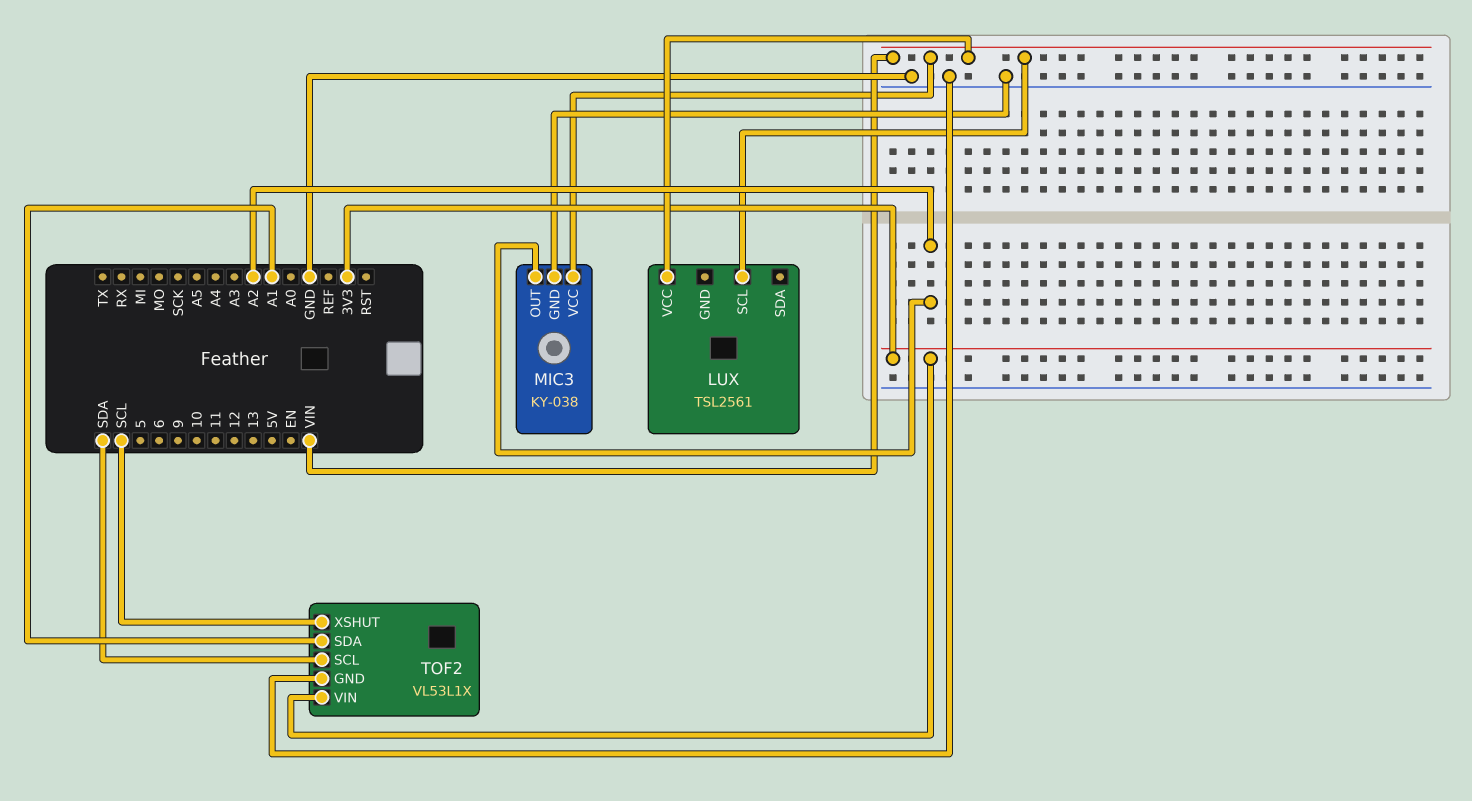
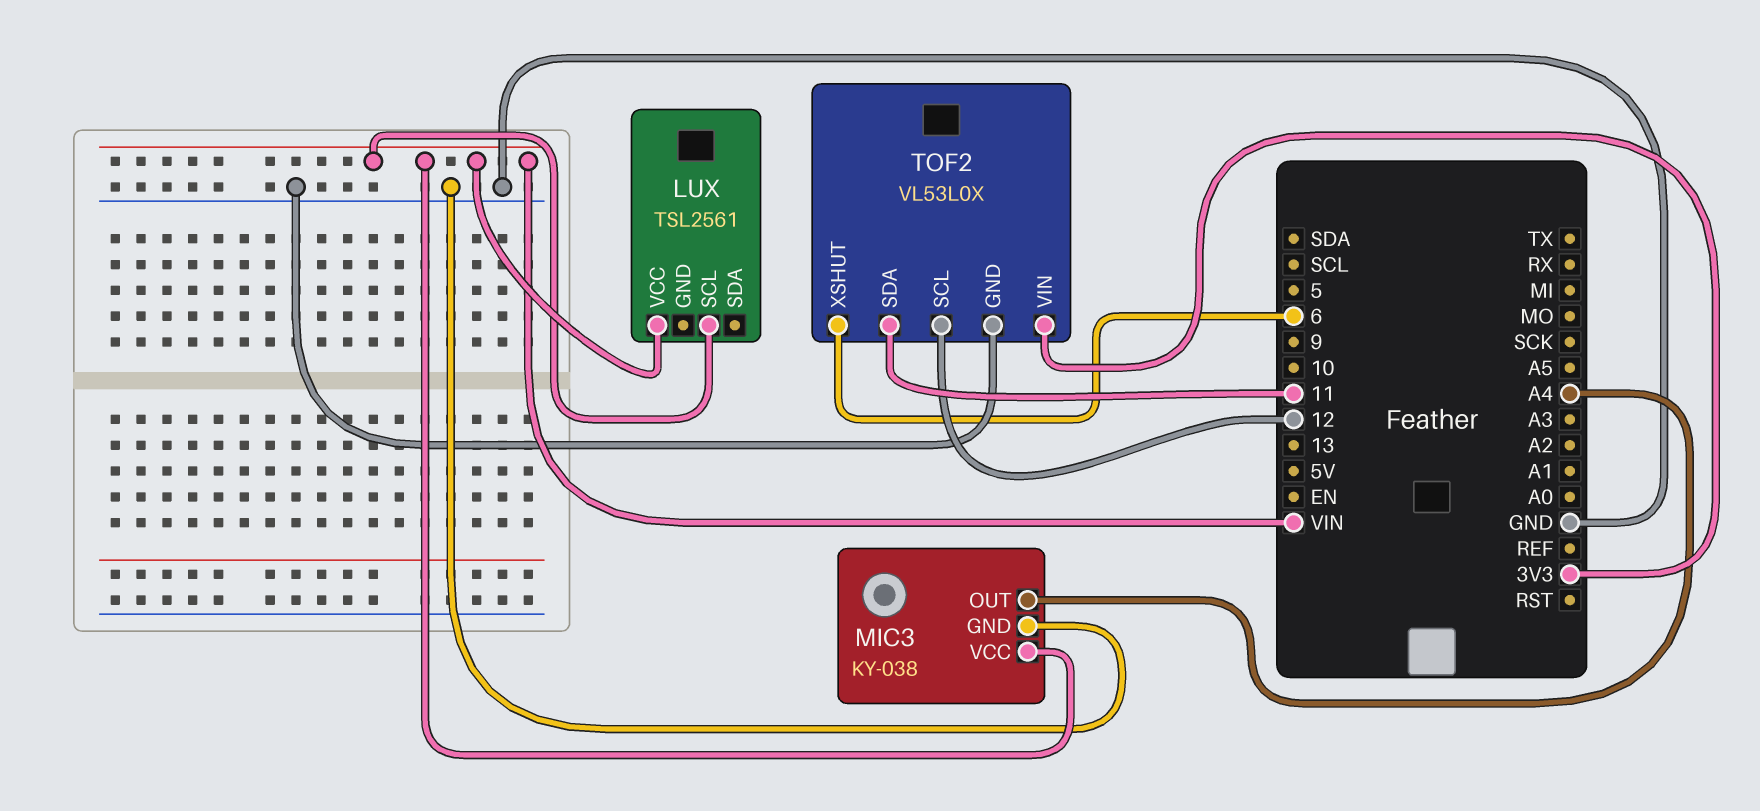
MIC3 pin OUT: A2 -> A4
TOF2: VL53L1X -> VL53L0X
TOF2 pin SCL: SDA -> 12
TOF2 pin SDA: A1 -> 11
TOF2 pin XSHUT: SCL -> 6

